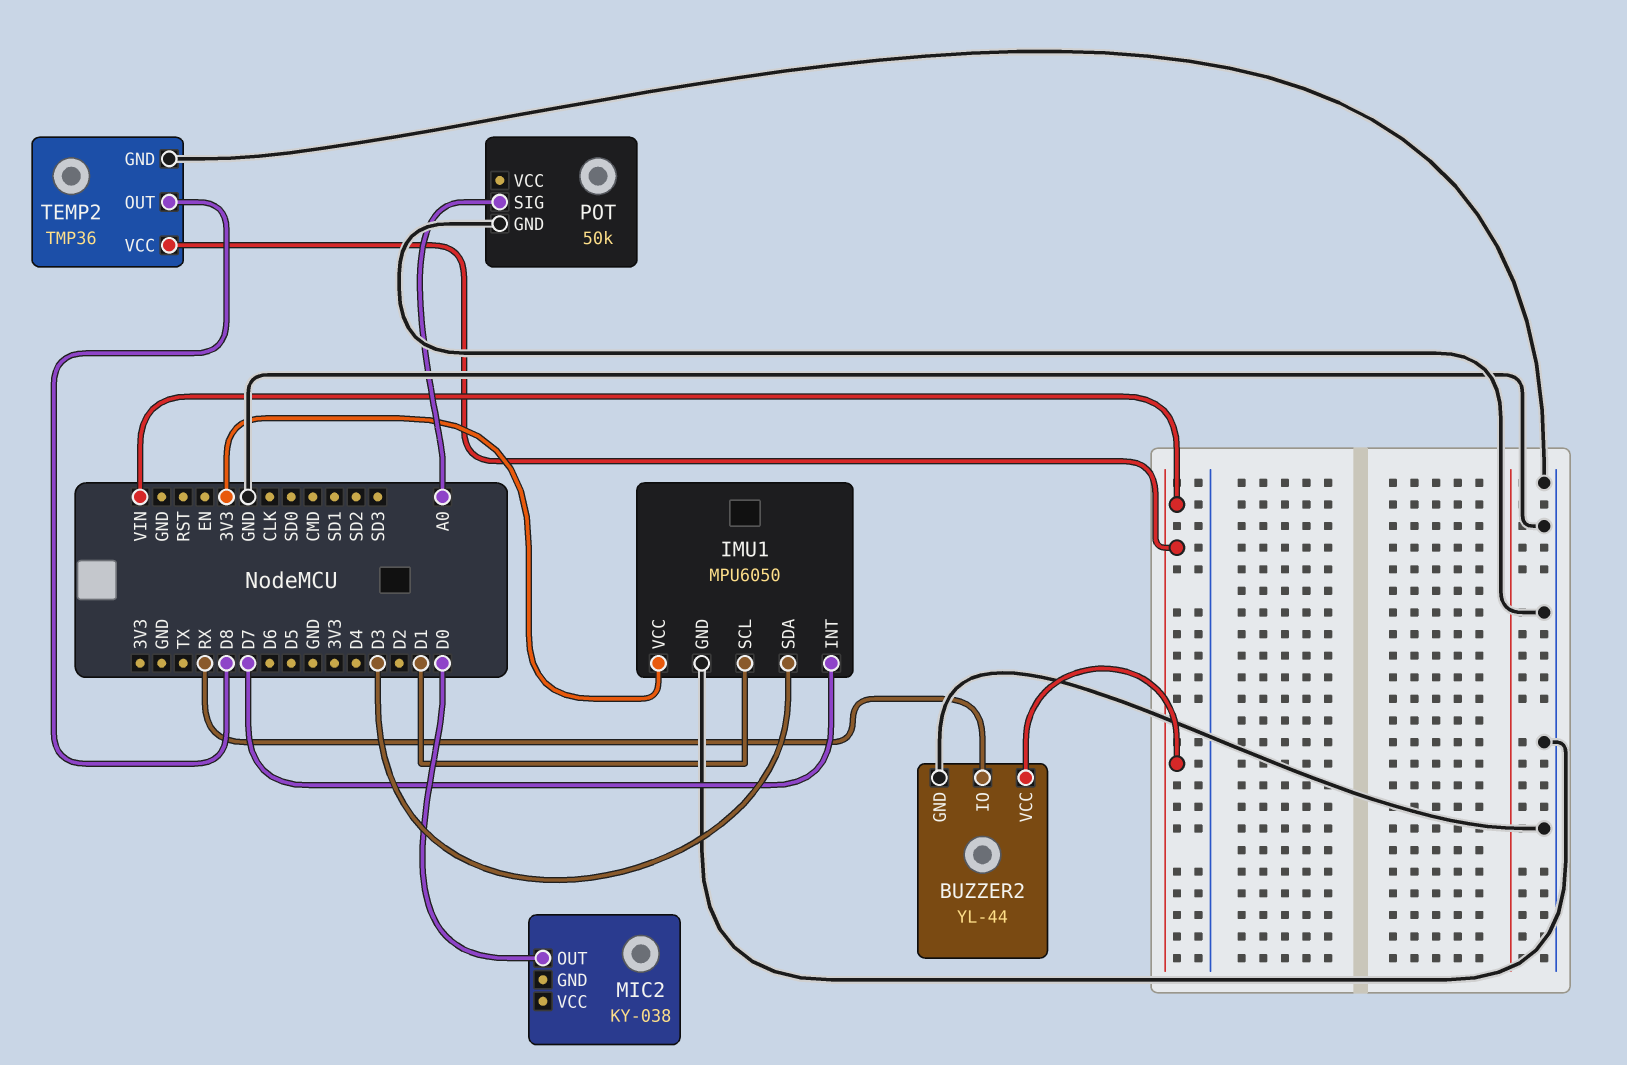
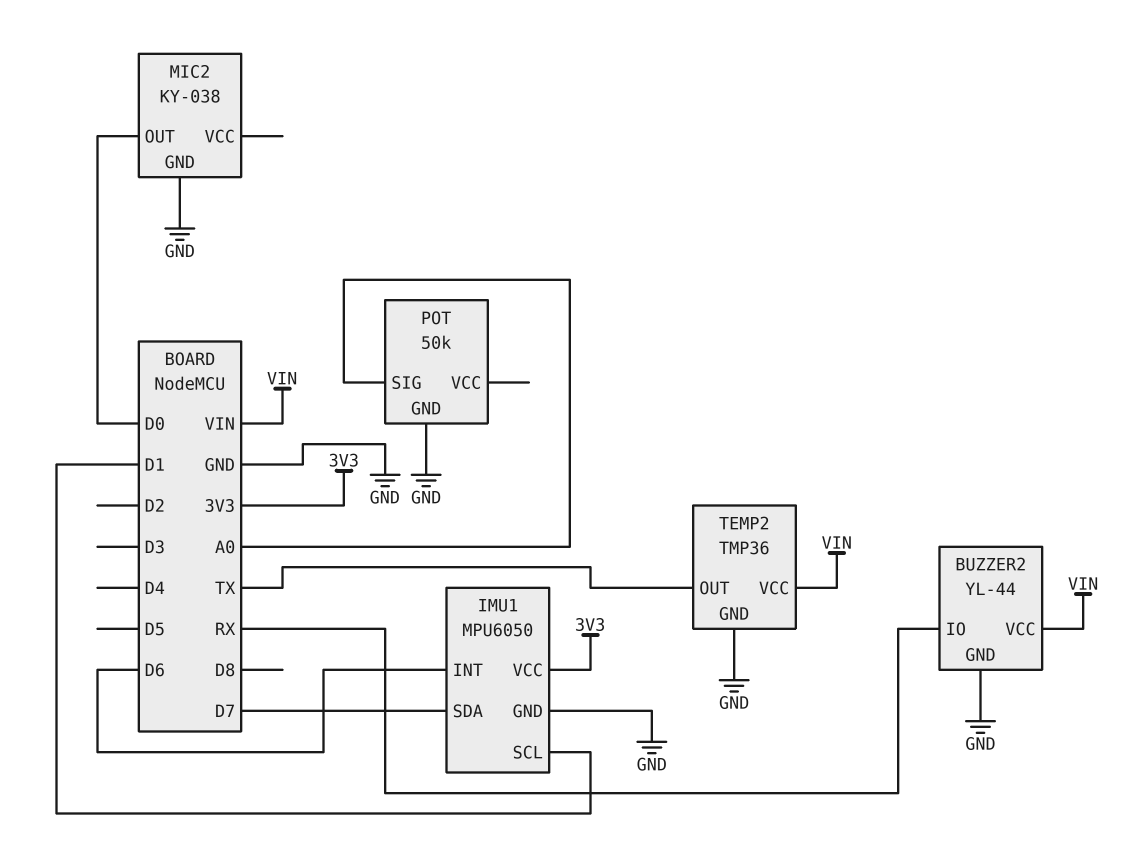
IMU1 pin INT: D7 -> D6
IMU1 pin SDA: D3 -> D7
MIC2 pin GND: none -> GND
TEMP2 pin OUT: D8 -> TX

